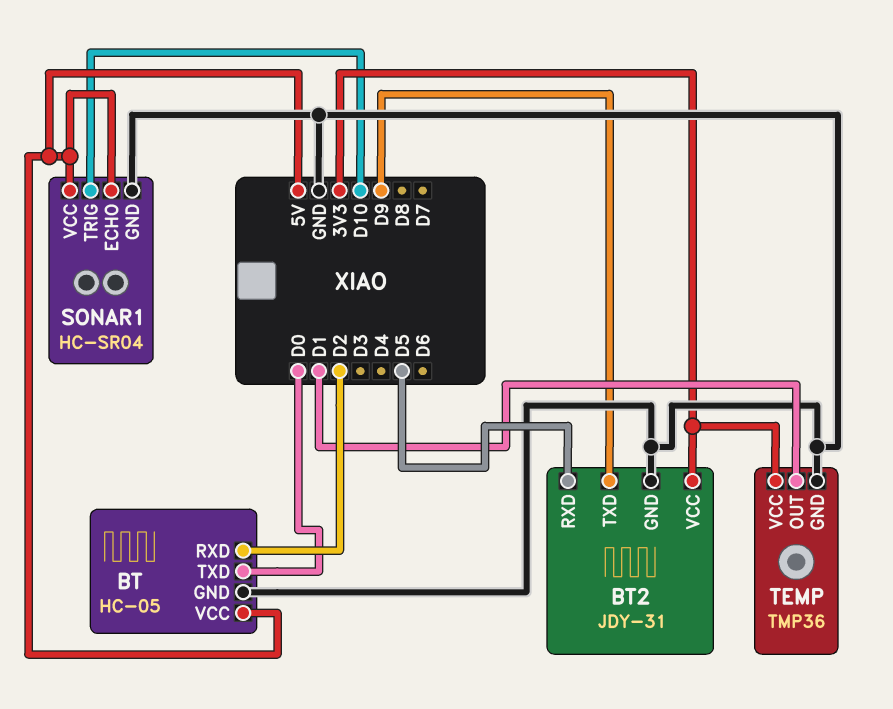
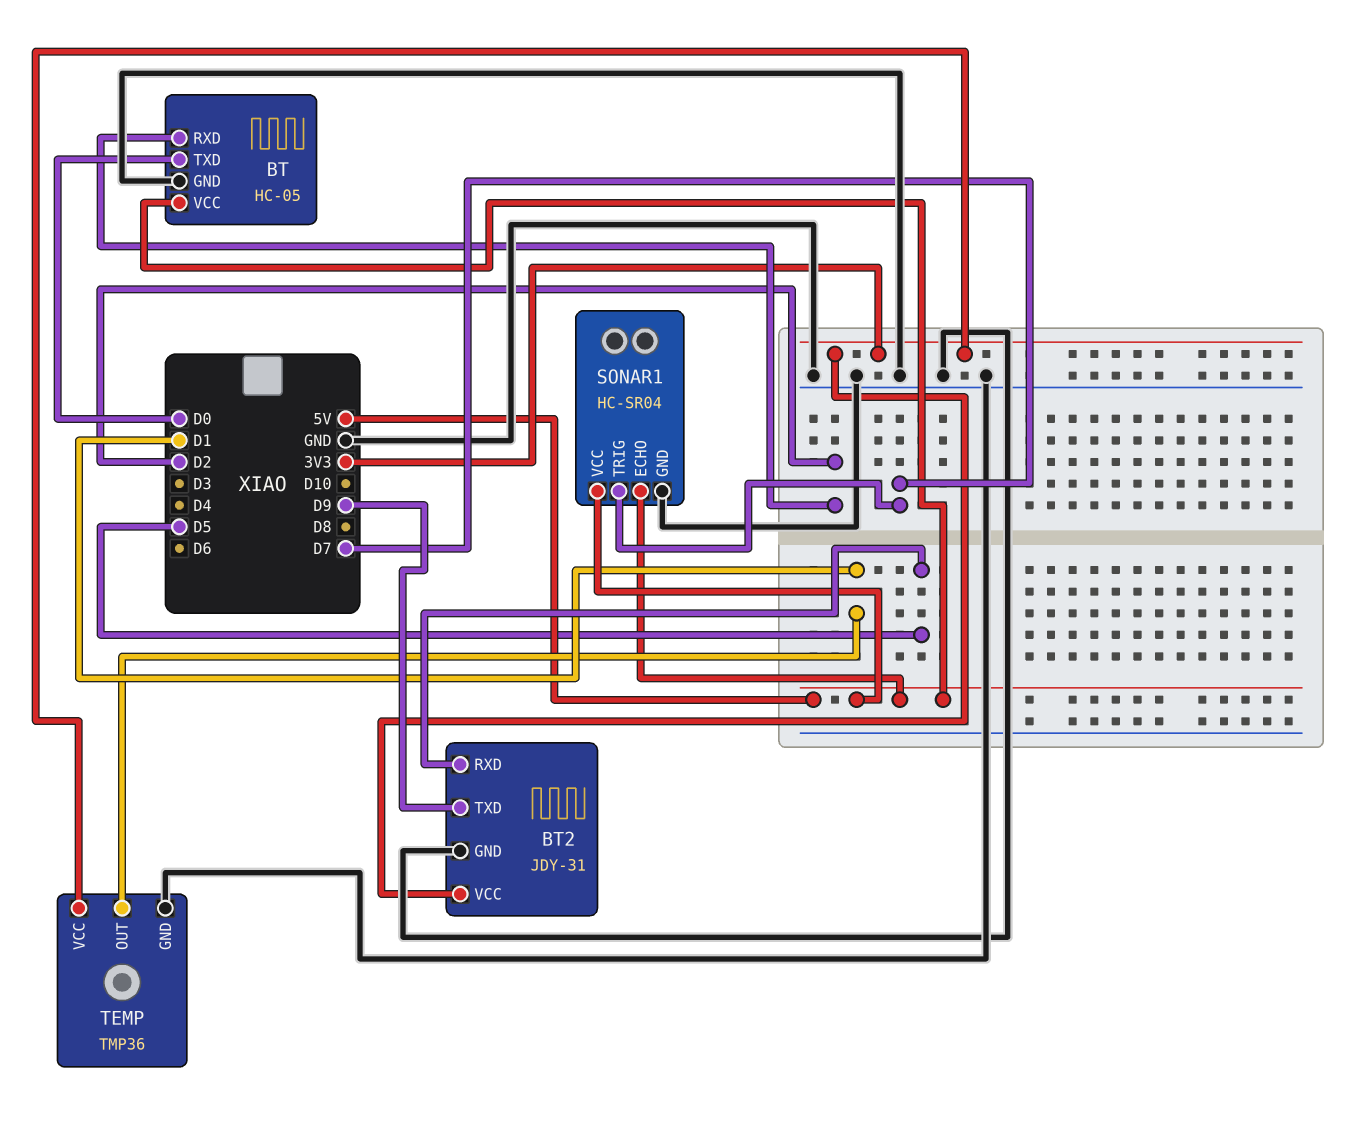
SONAR1 pin TRIG: D10 -> D7

